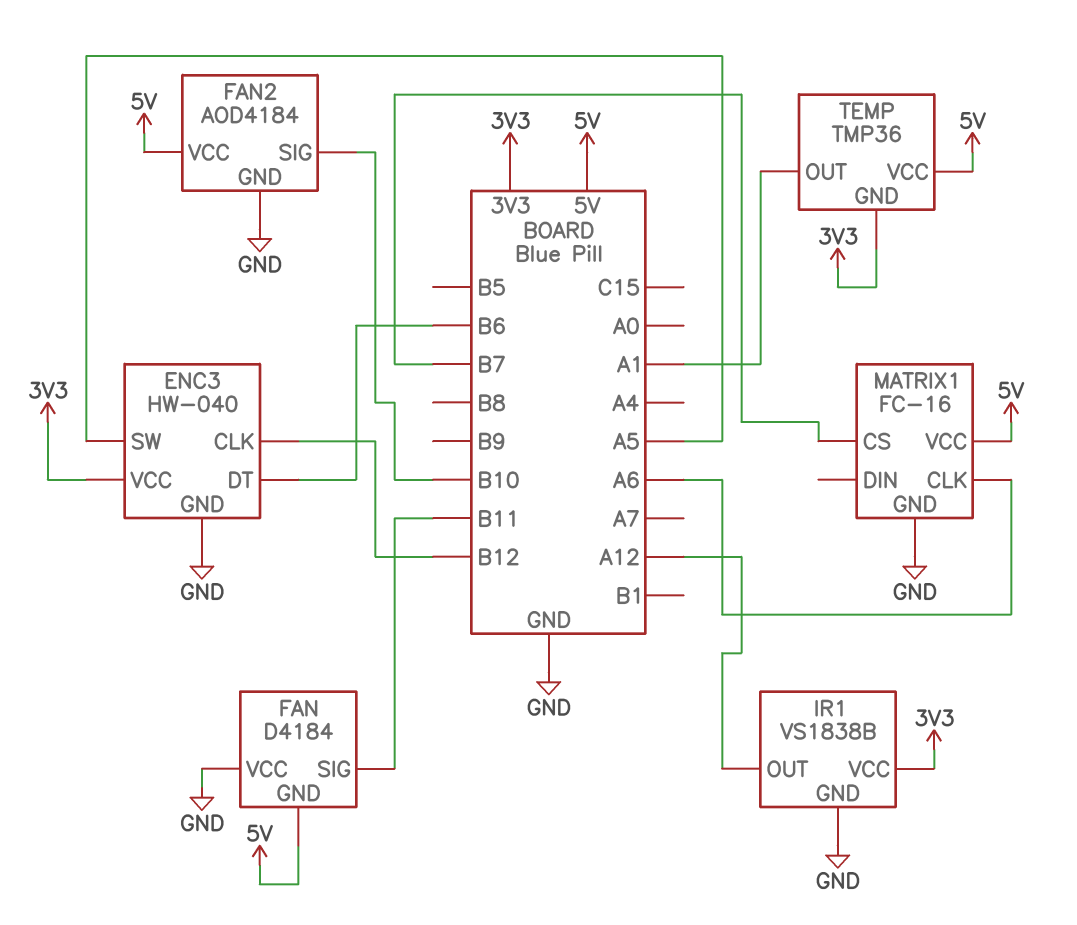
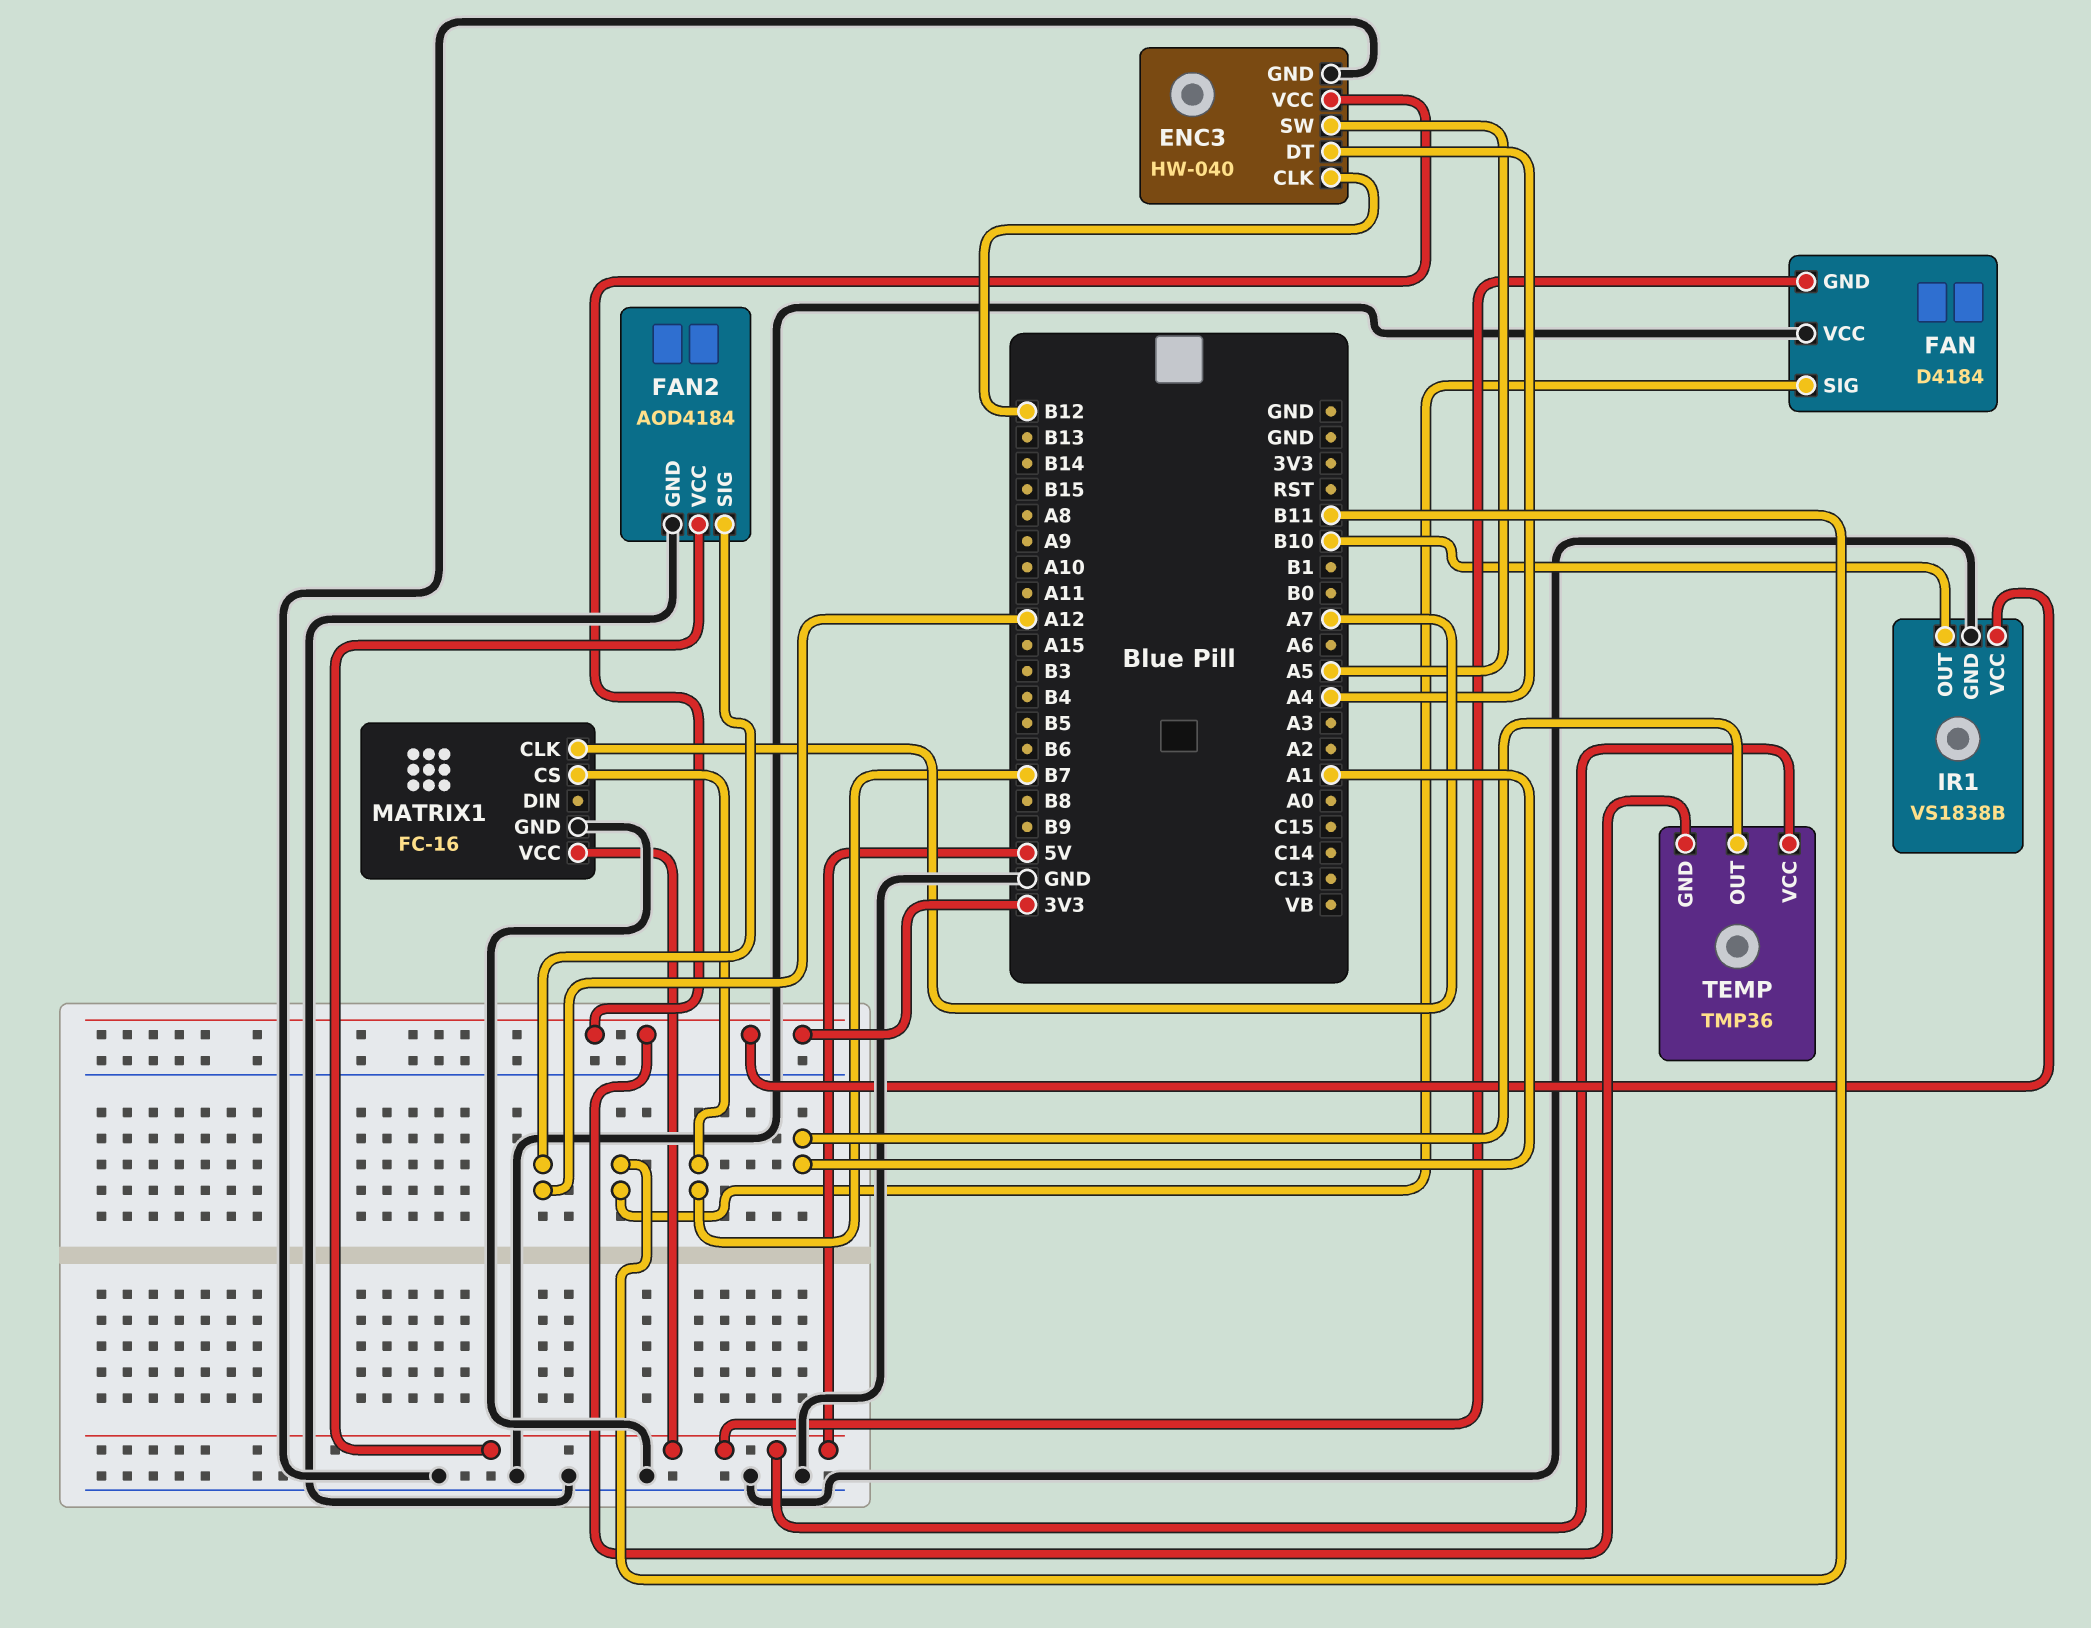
ENC3 pin DT: B6 -> A4
FAN2 pin SIG: B10 -> A12
IR1 pin OUT: A12 -> B10
MATRIX1 pin CLK: A6 -> A7

